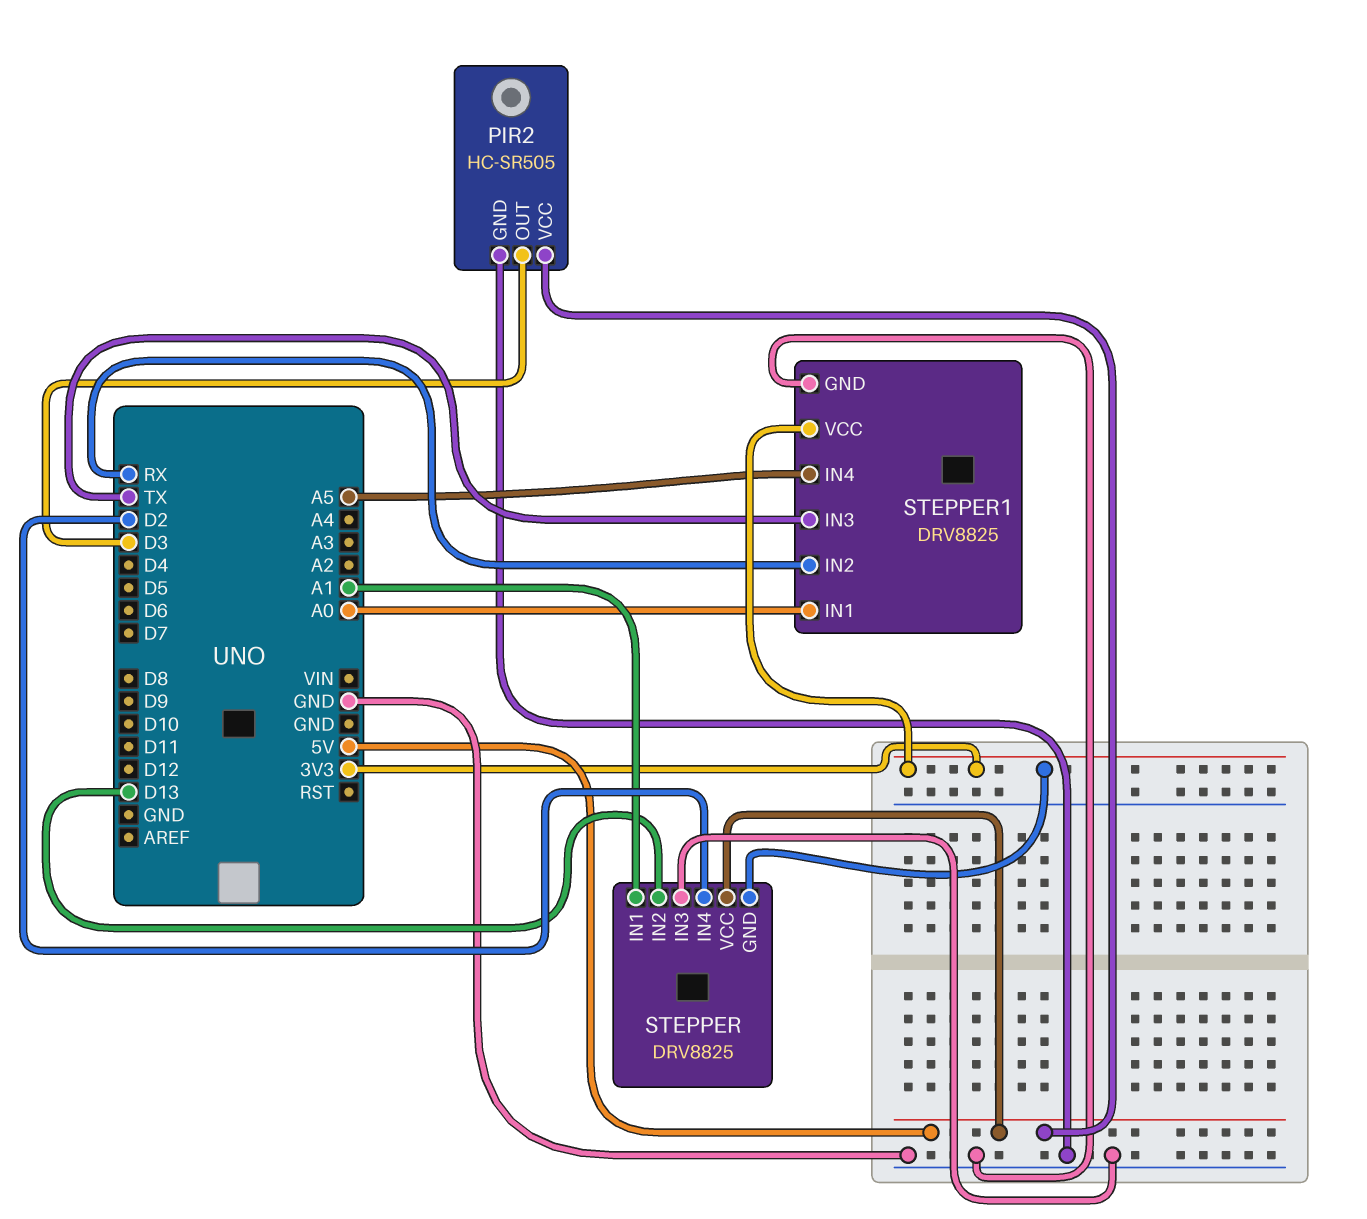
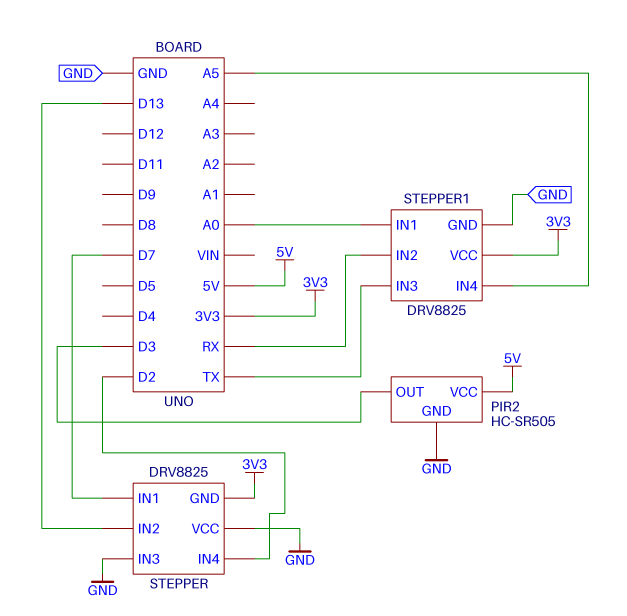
STEPPER pin IN1: A1 -> D7
STEPPER pin VCC: 5V -> GND

